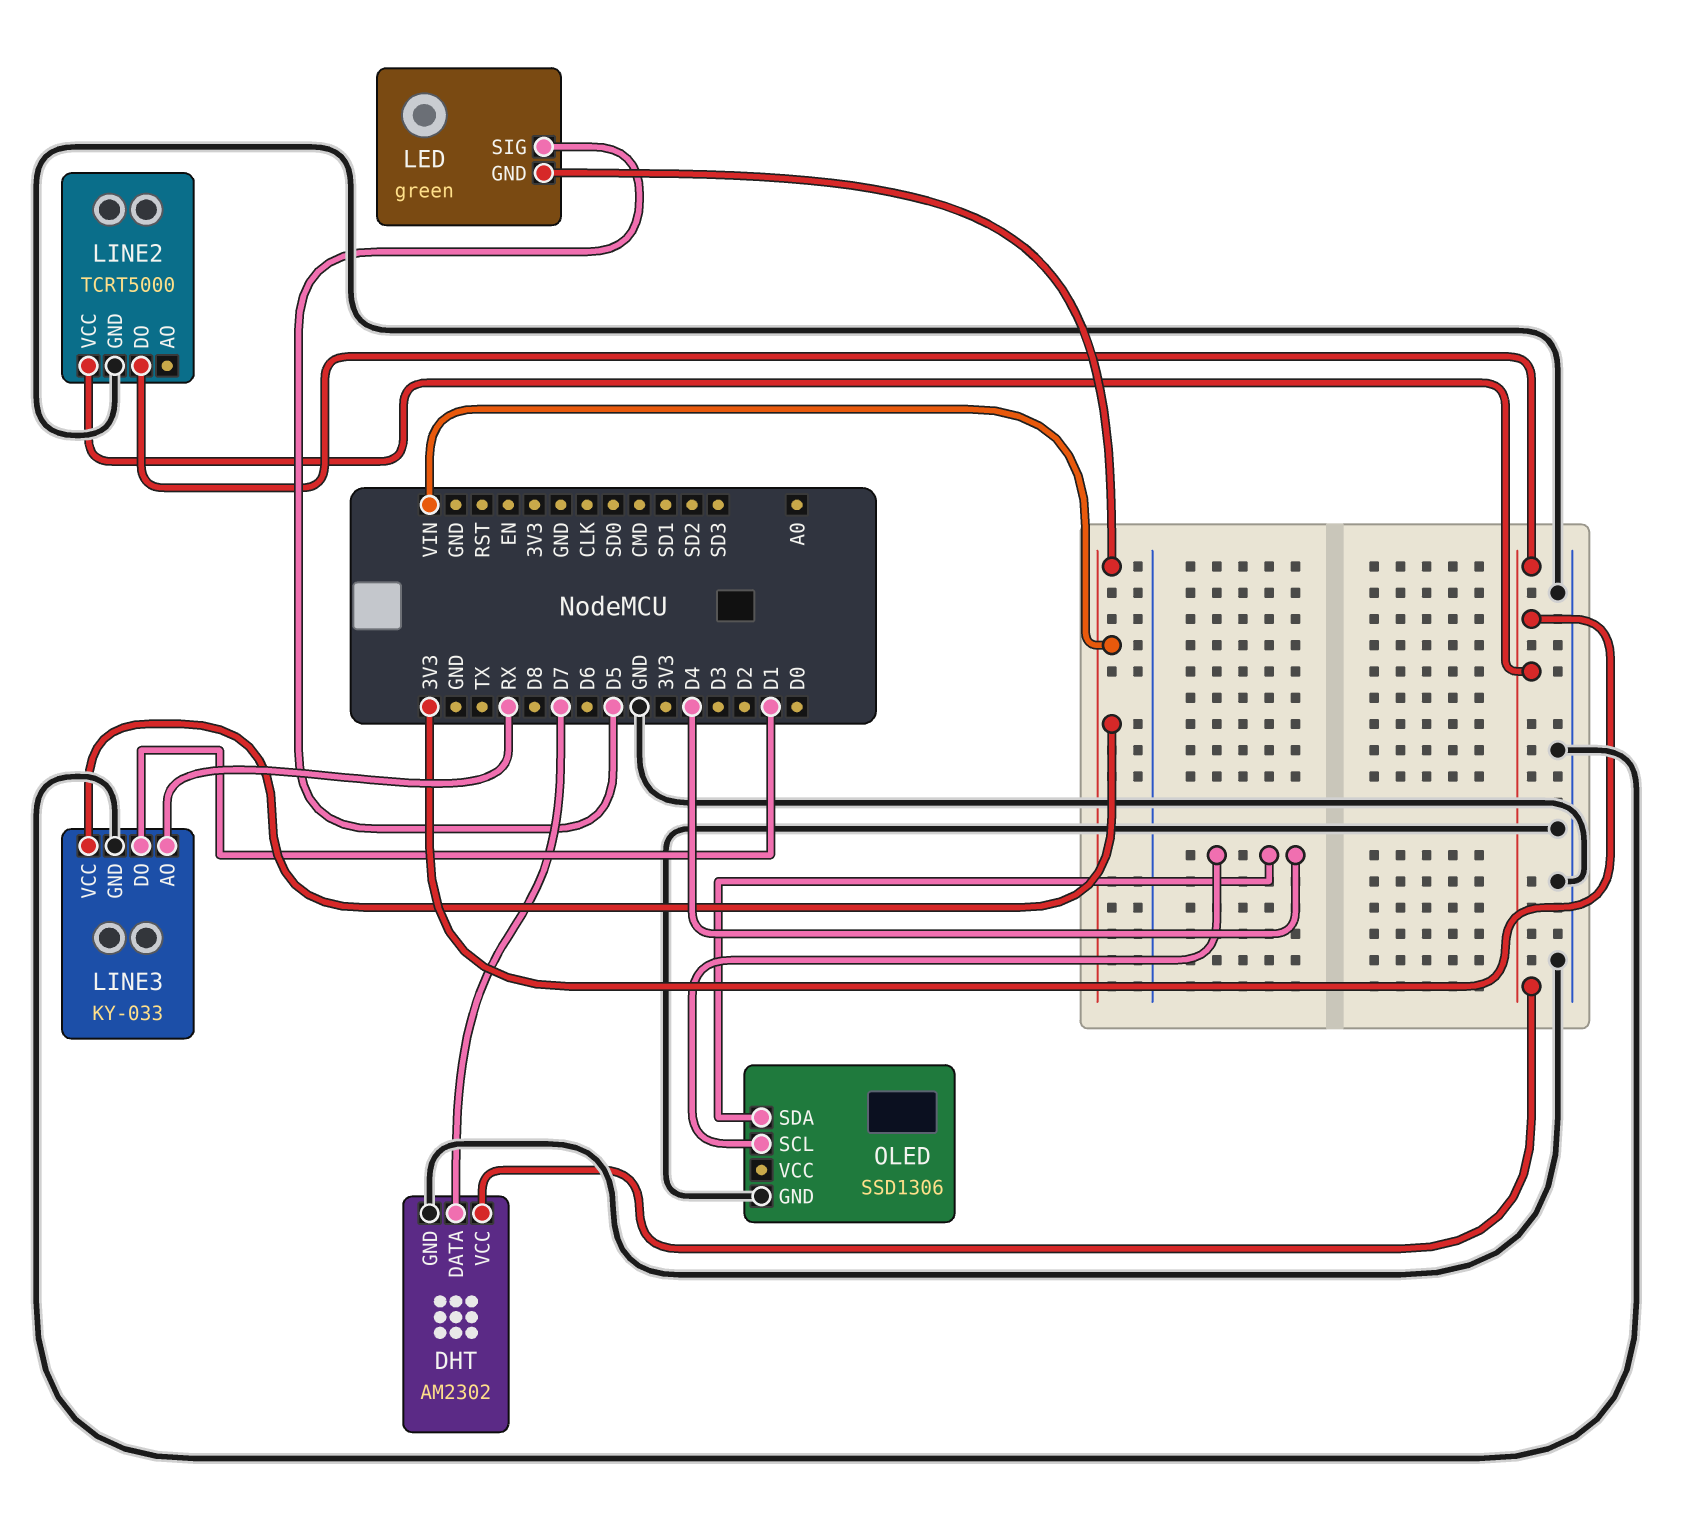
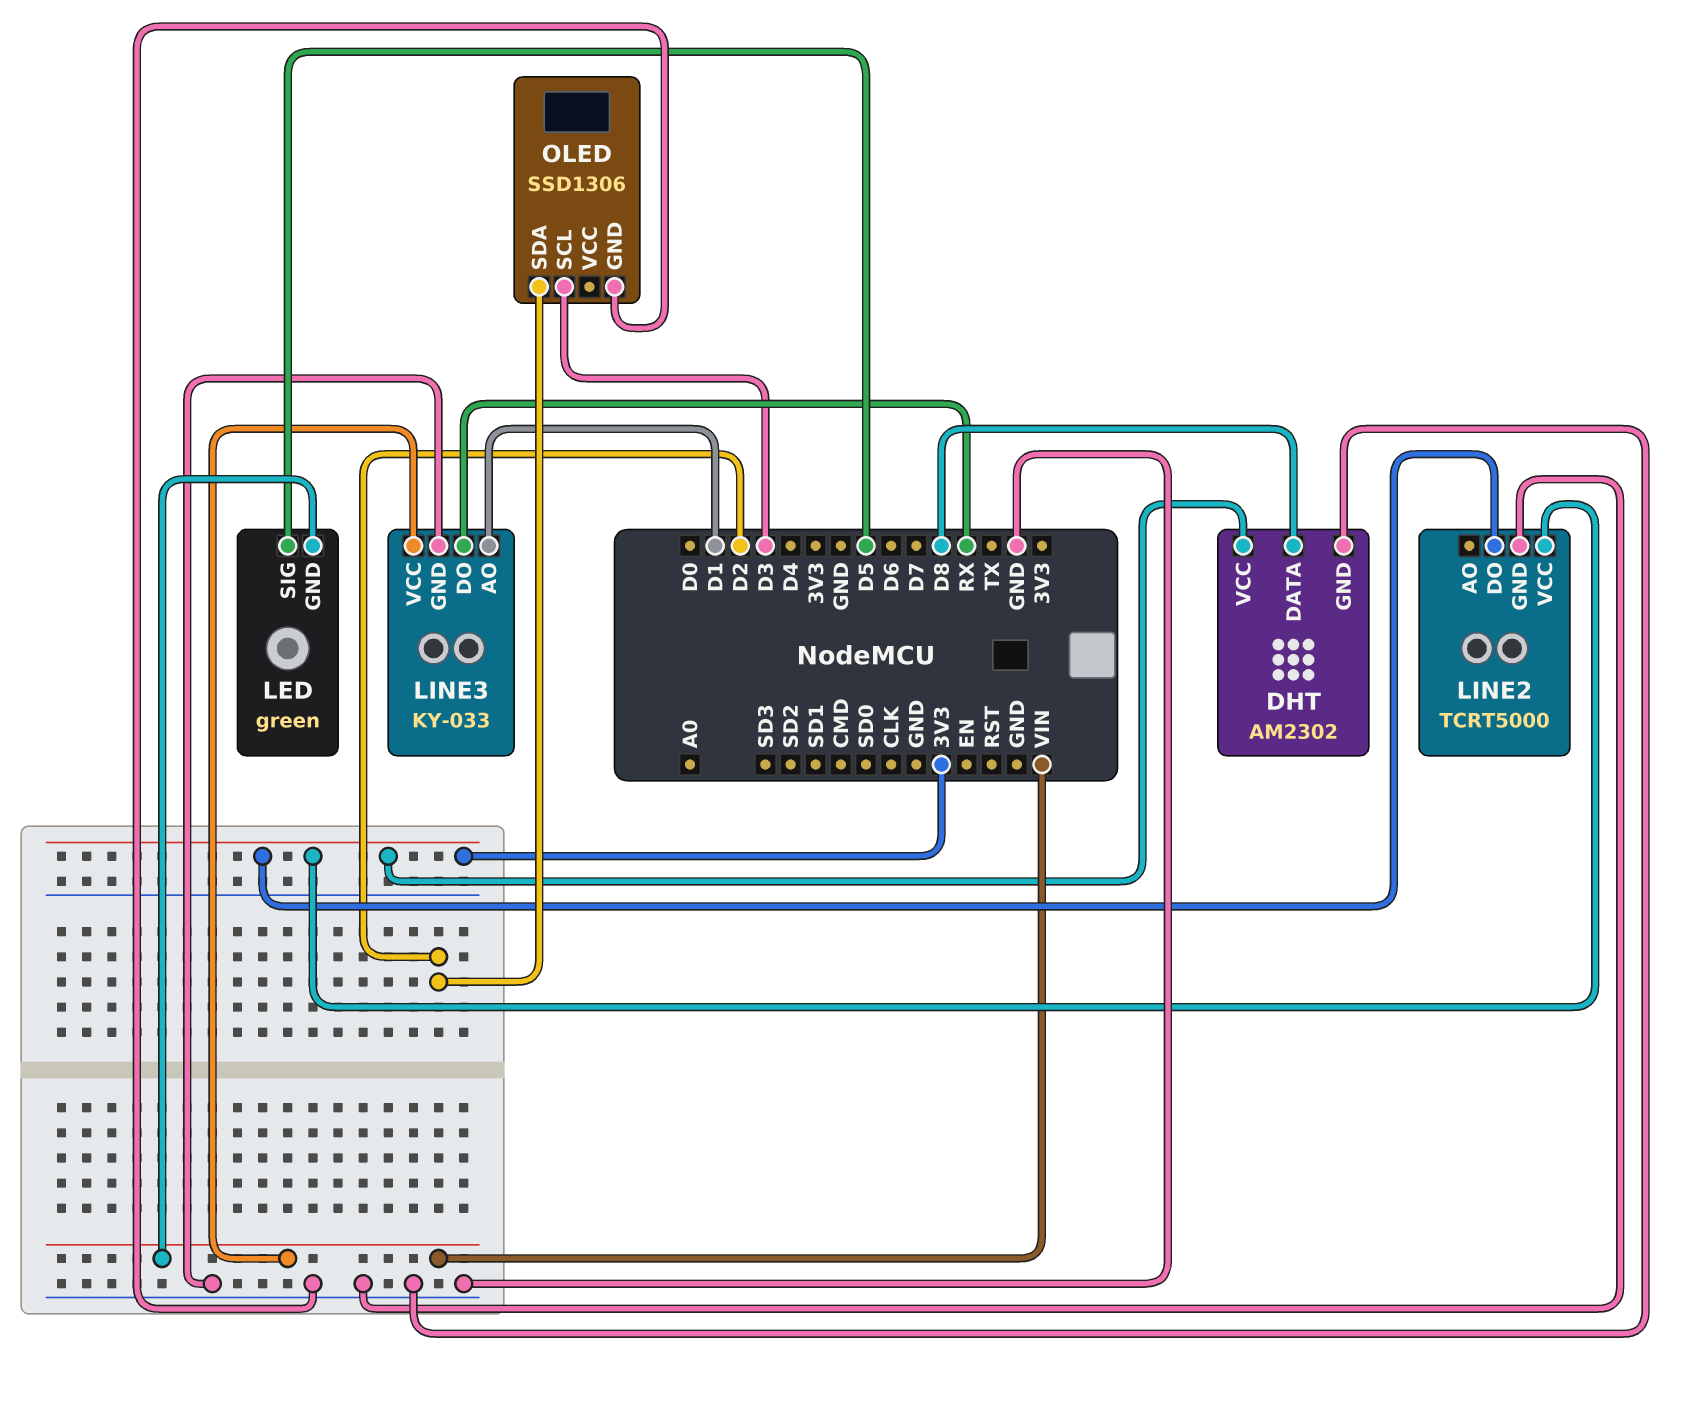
DHT pin DATA: D7 -> D8
LINE3 pin AO: RX -> D1
LINE3 pin DO: D1 -> RX
OLED pin SCL: D4 -> D3
OLED pin SDA: D4 -> D2

